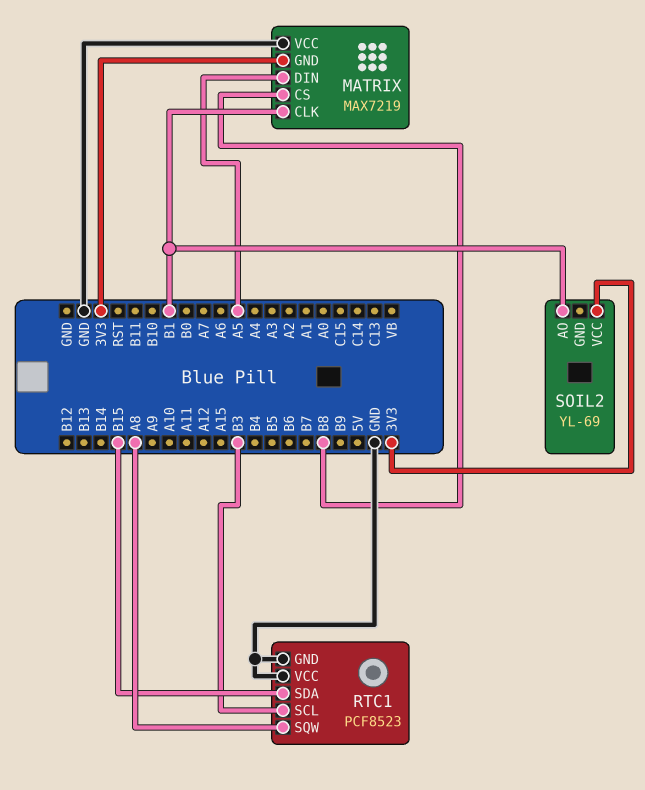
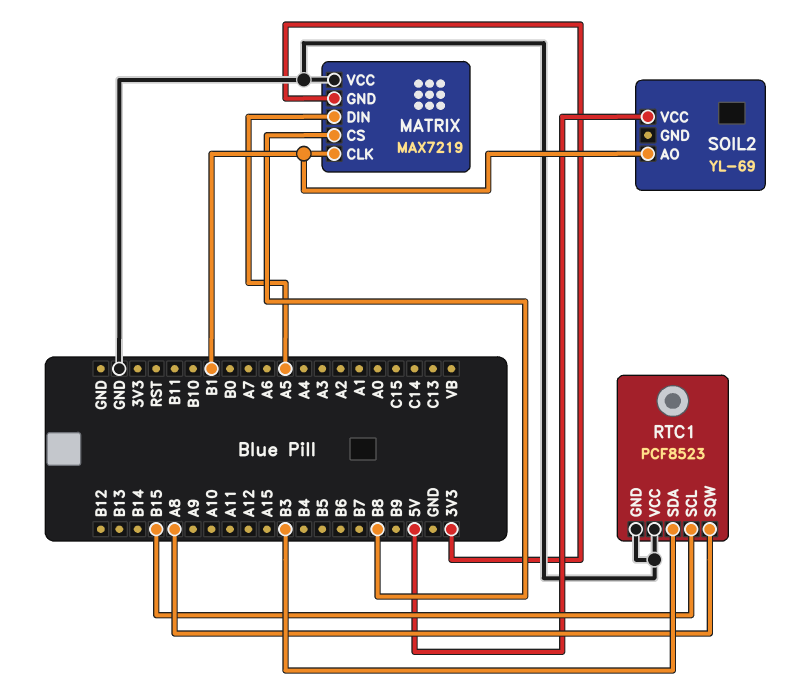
RTC1 pin SCL: B3 -> B15
RTC1 pin SDA: B15 -> B3
SOIL2 pin VCC: 3V3 -> 5V

